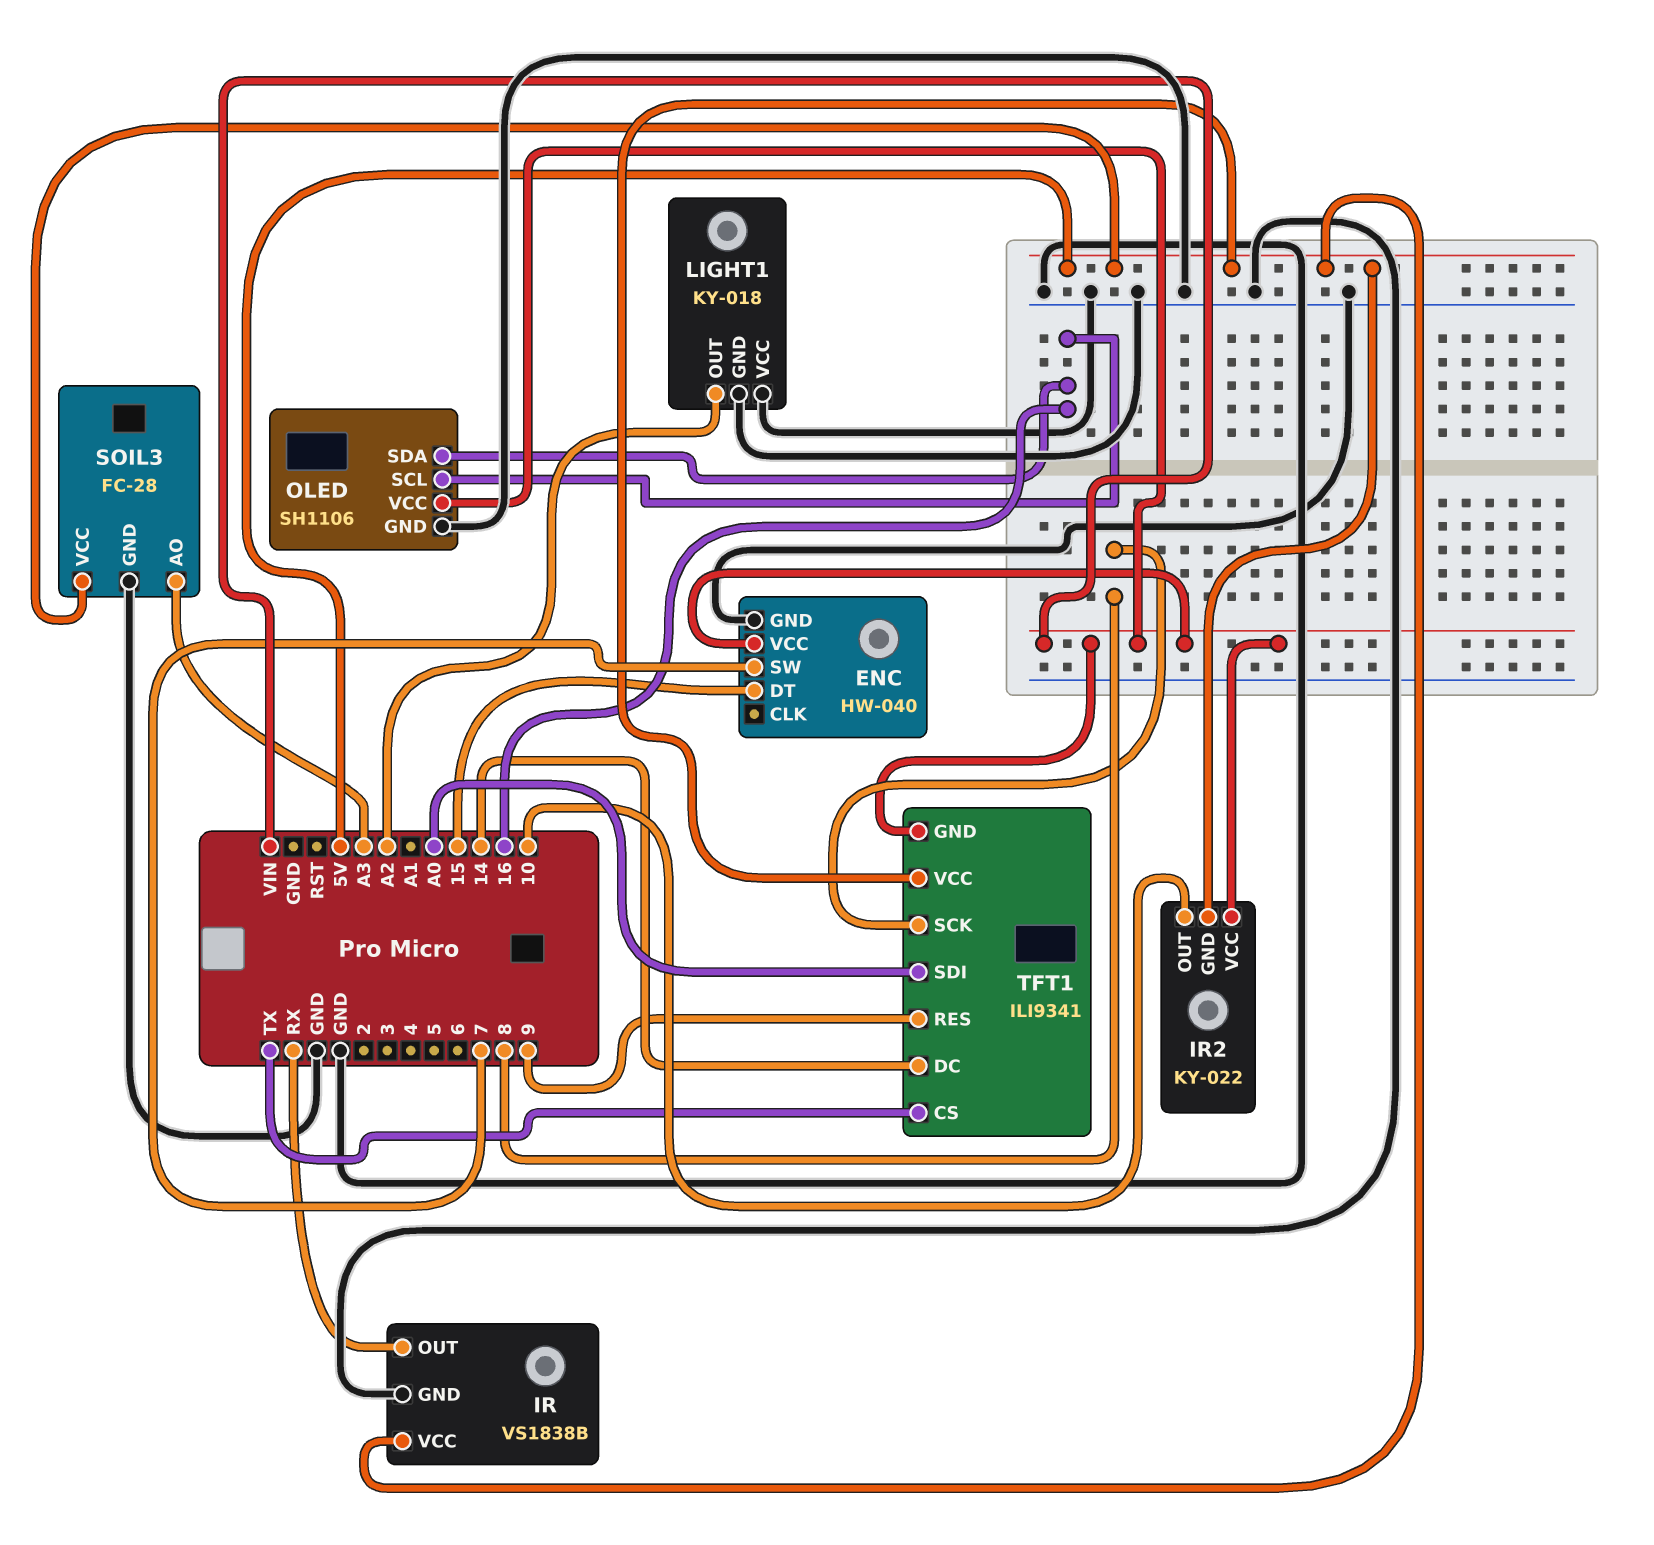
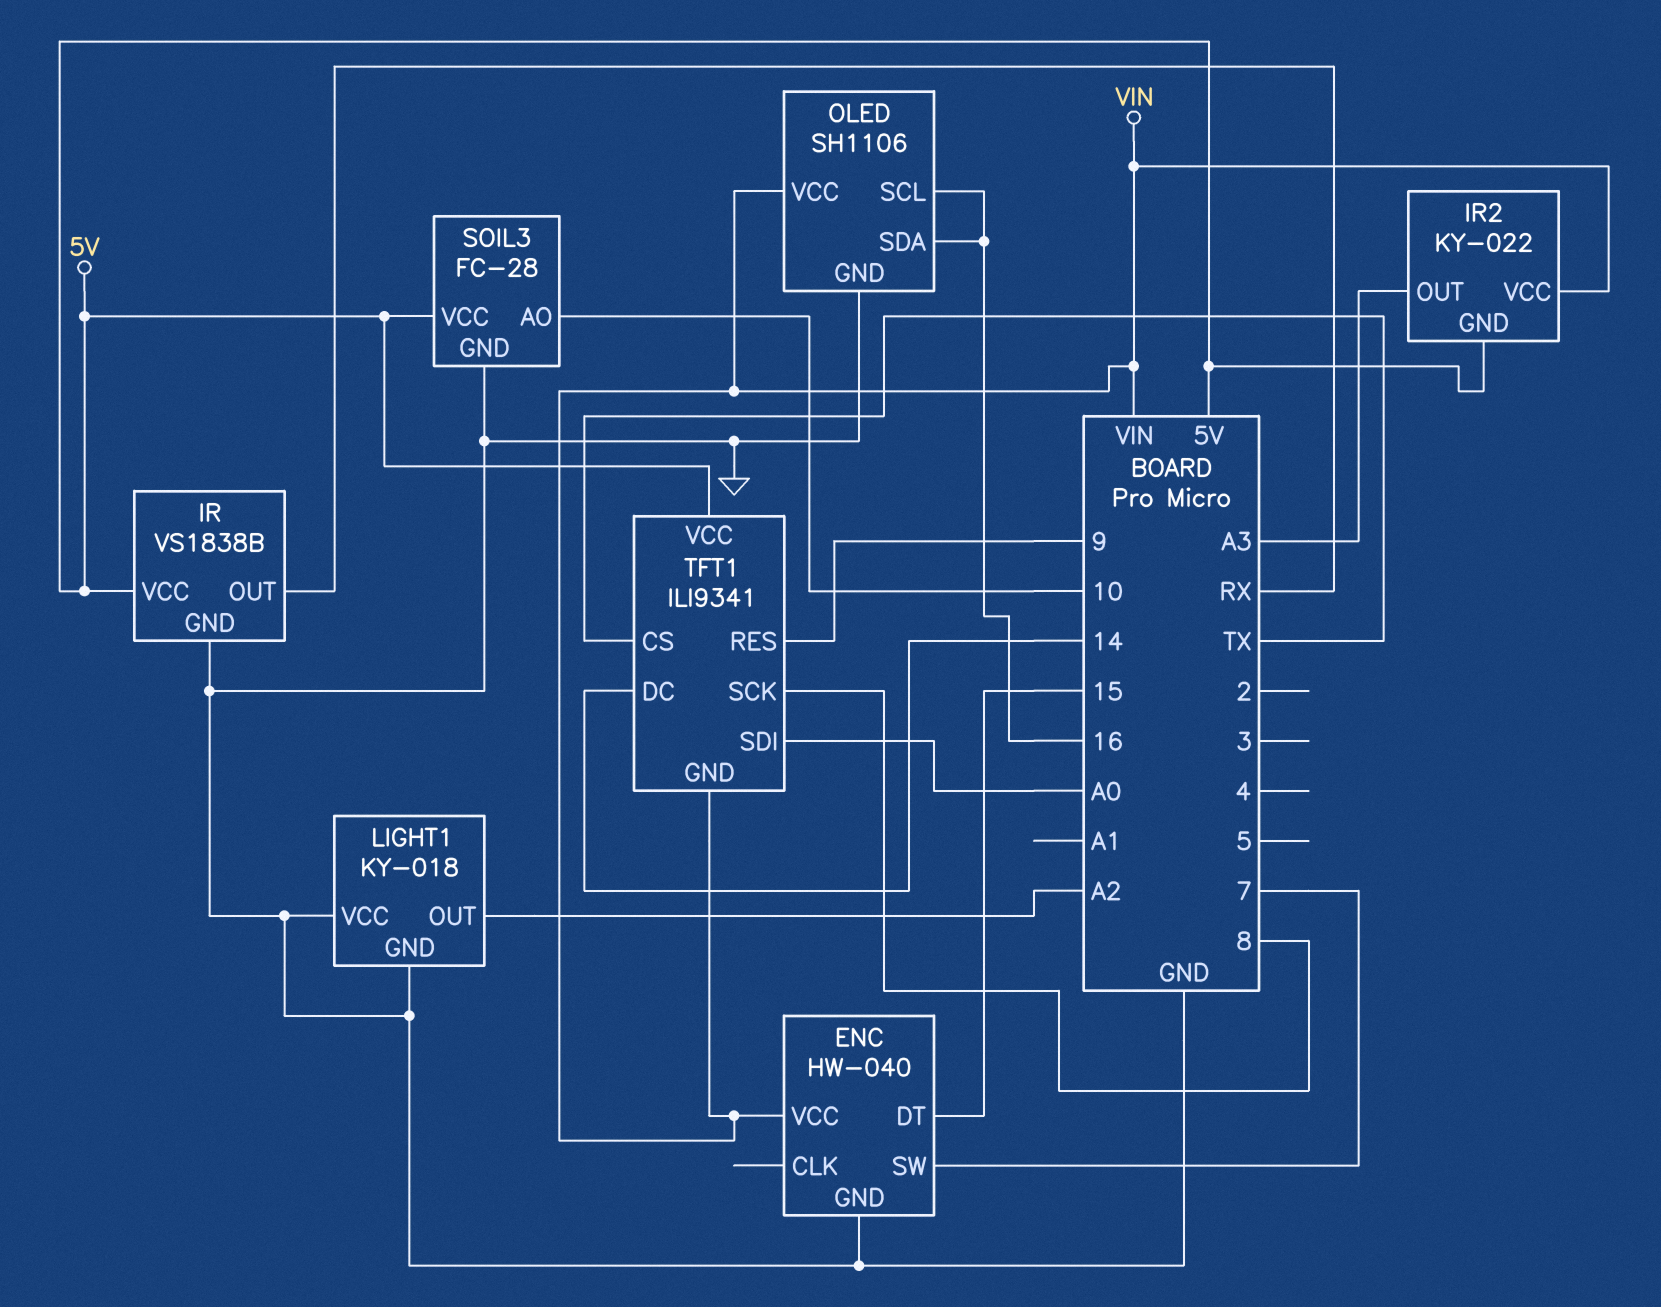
IR2 pin OUT: 10 -> A3
SOIL3 pin AO: A3 -> 10

